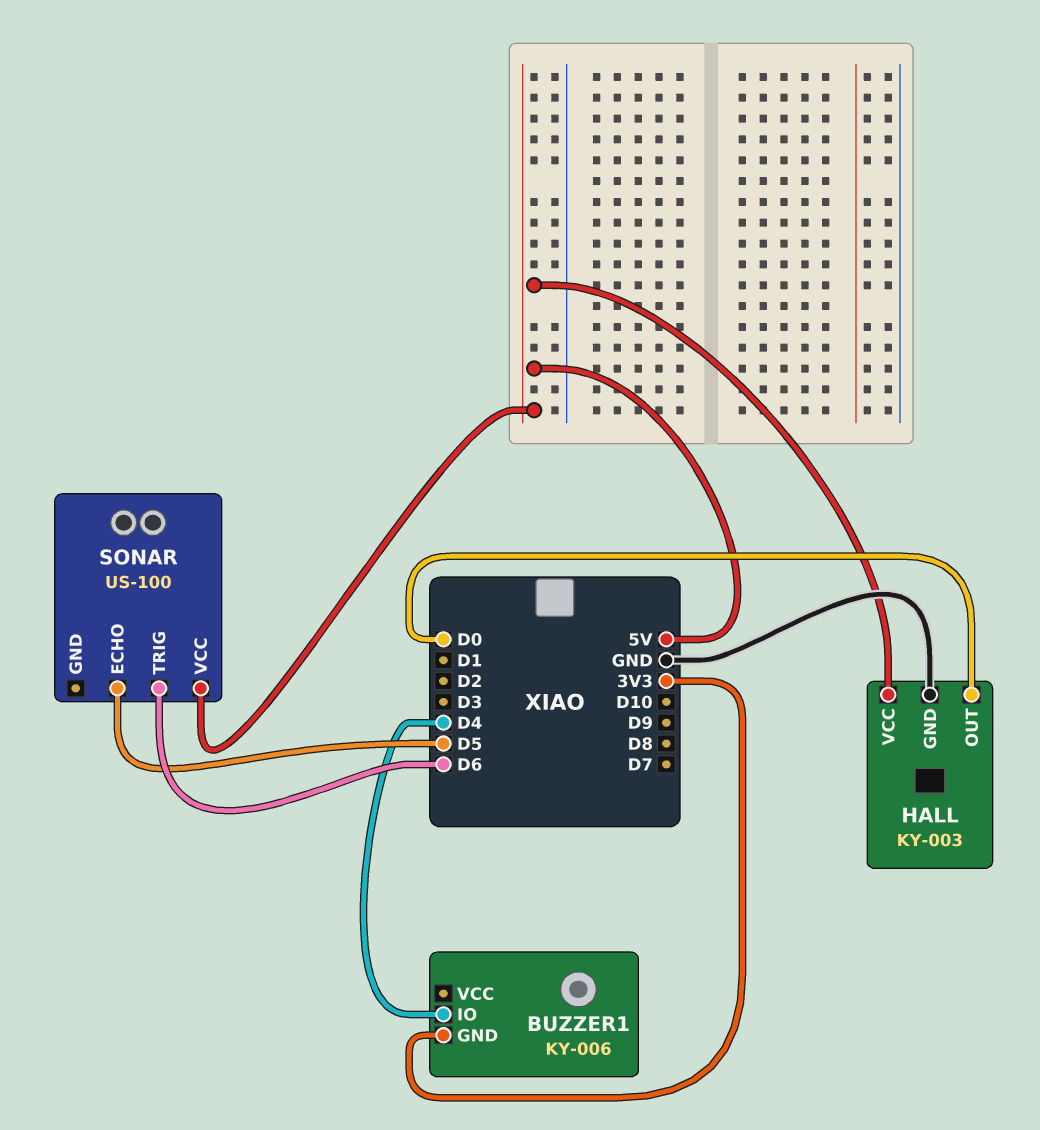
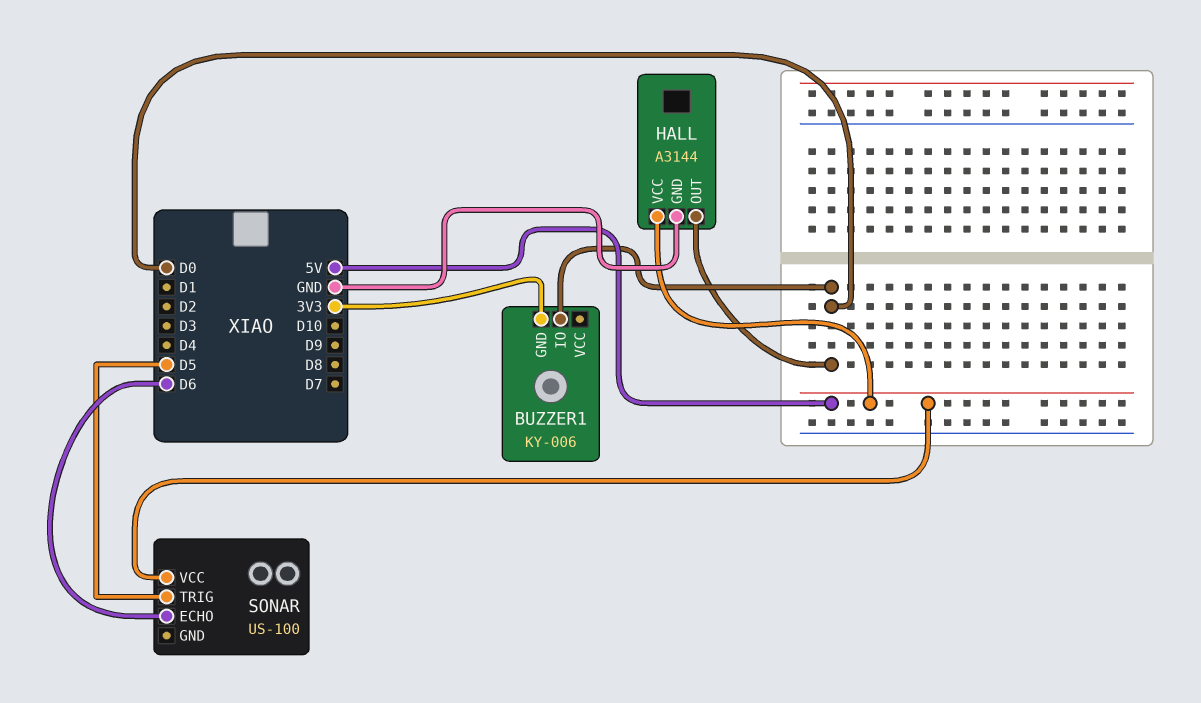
BUZZER1 pin IO: D4 -> D0
HALL: KY-003 -> A3144
SONAR pin ECHO: D5 -> D6
SONAR pin TRIG: D6 -> D5

